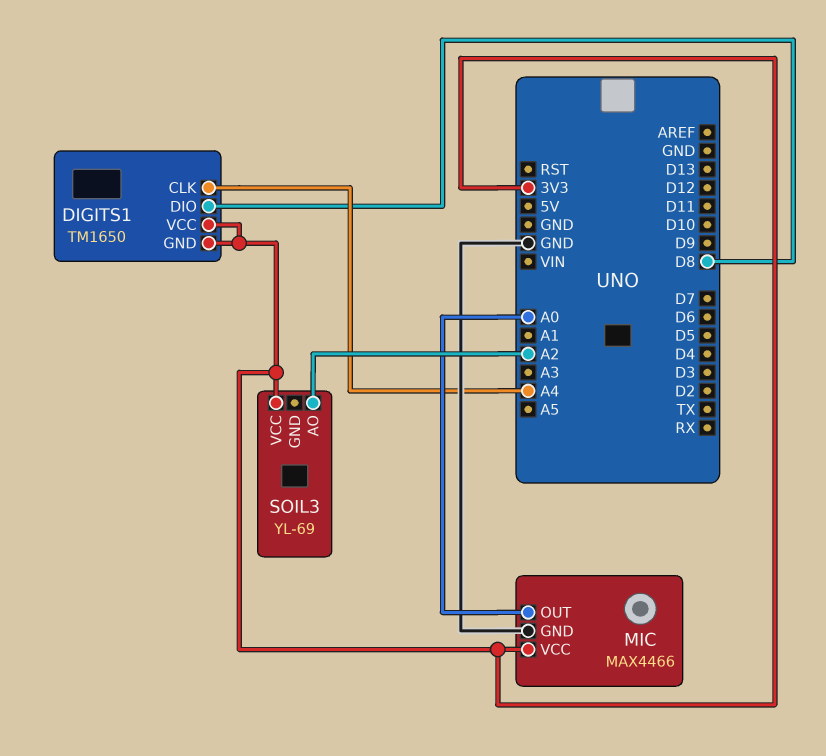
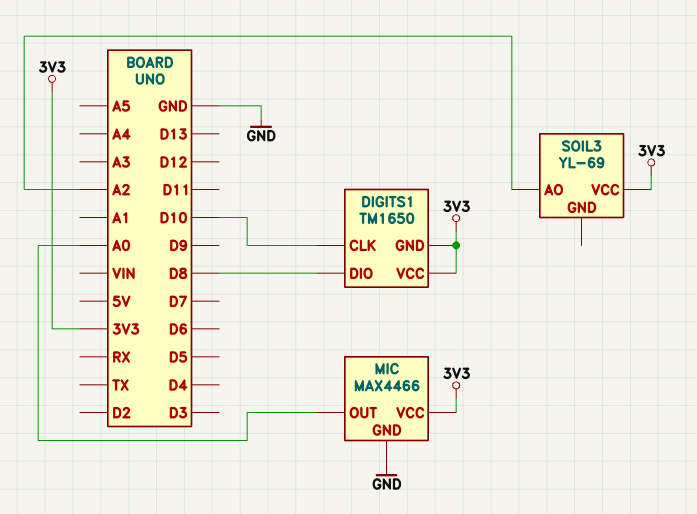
DIGITS1 pin CLK: A4 -> D10

